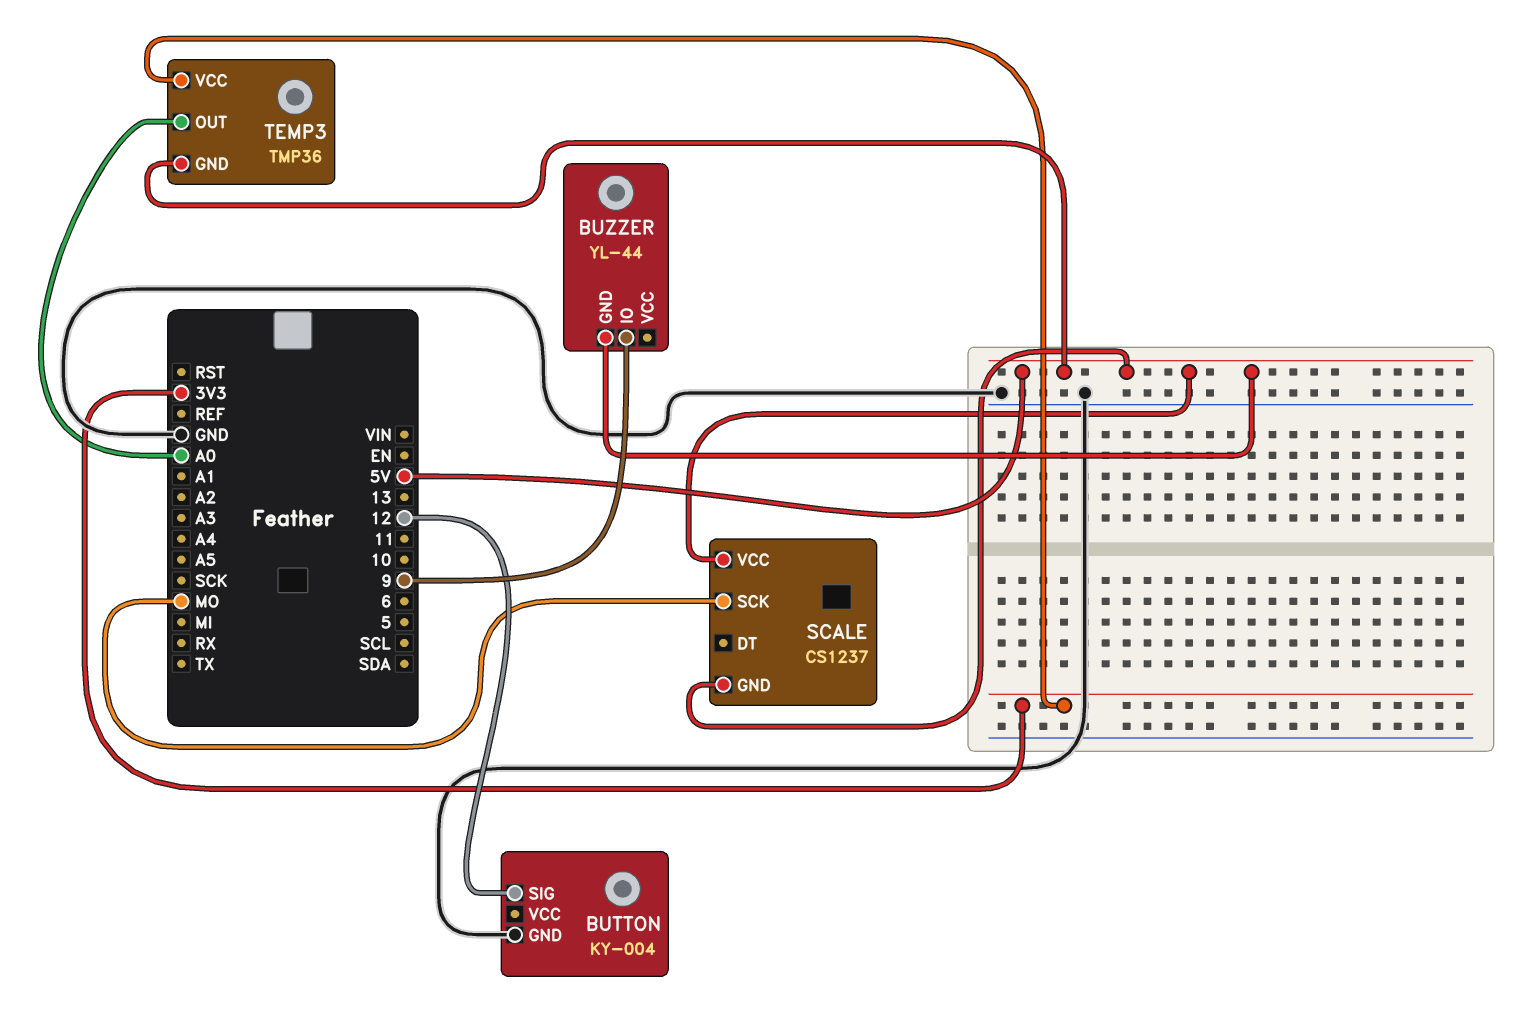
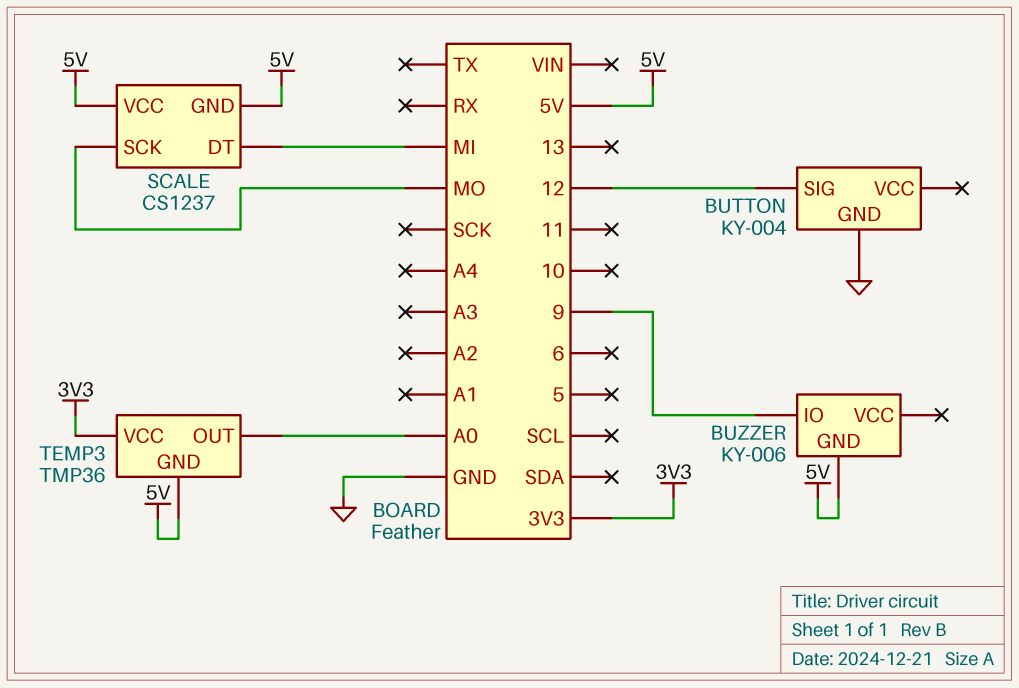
BUZZER: YL-44 -> KY-006
SCALE pin DT: none -> MI

